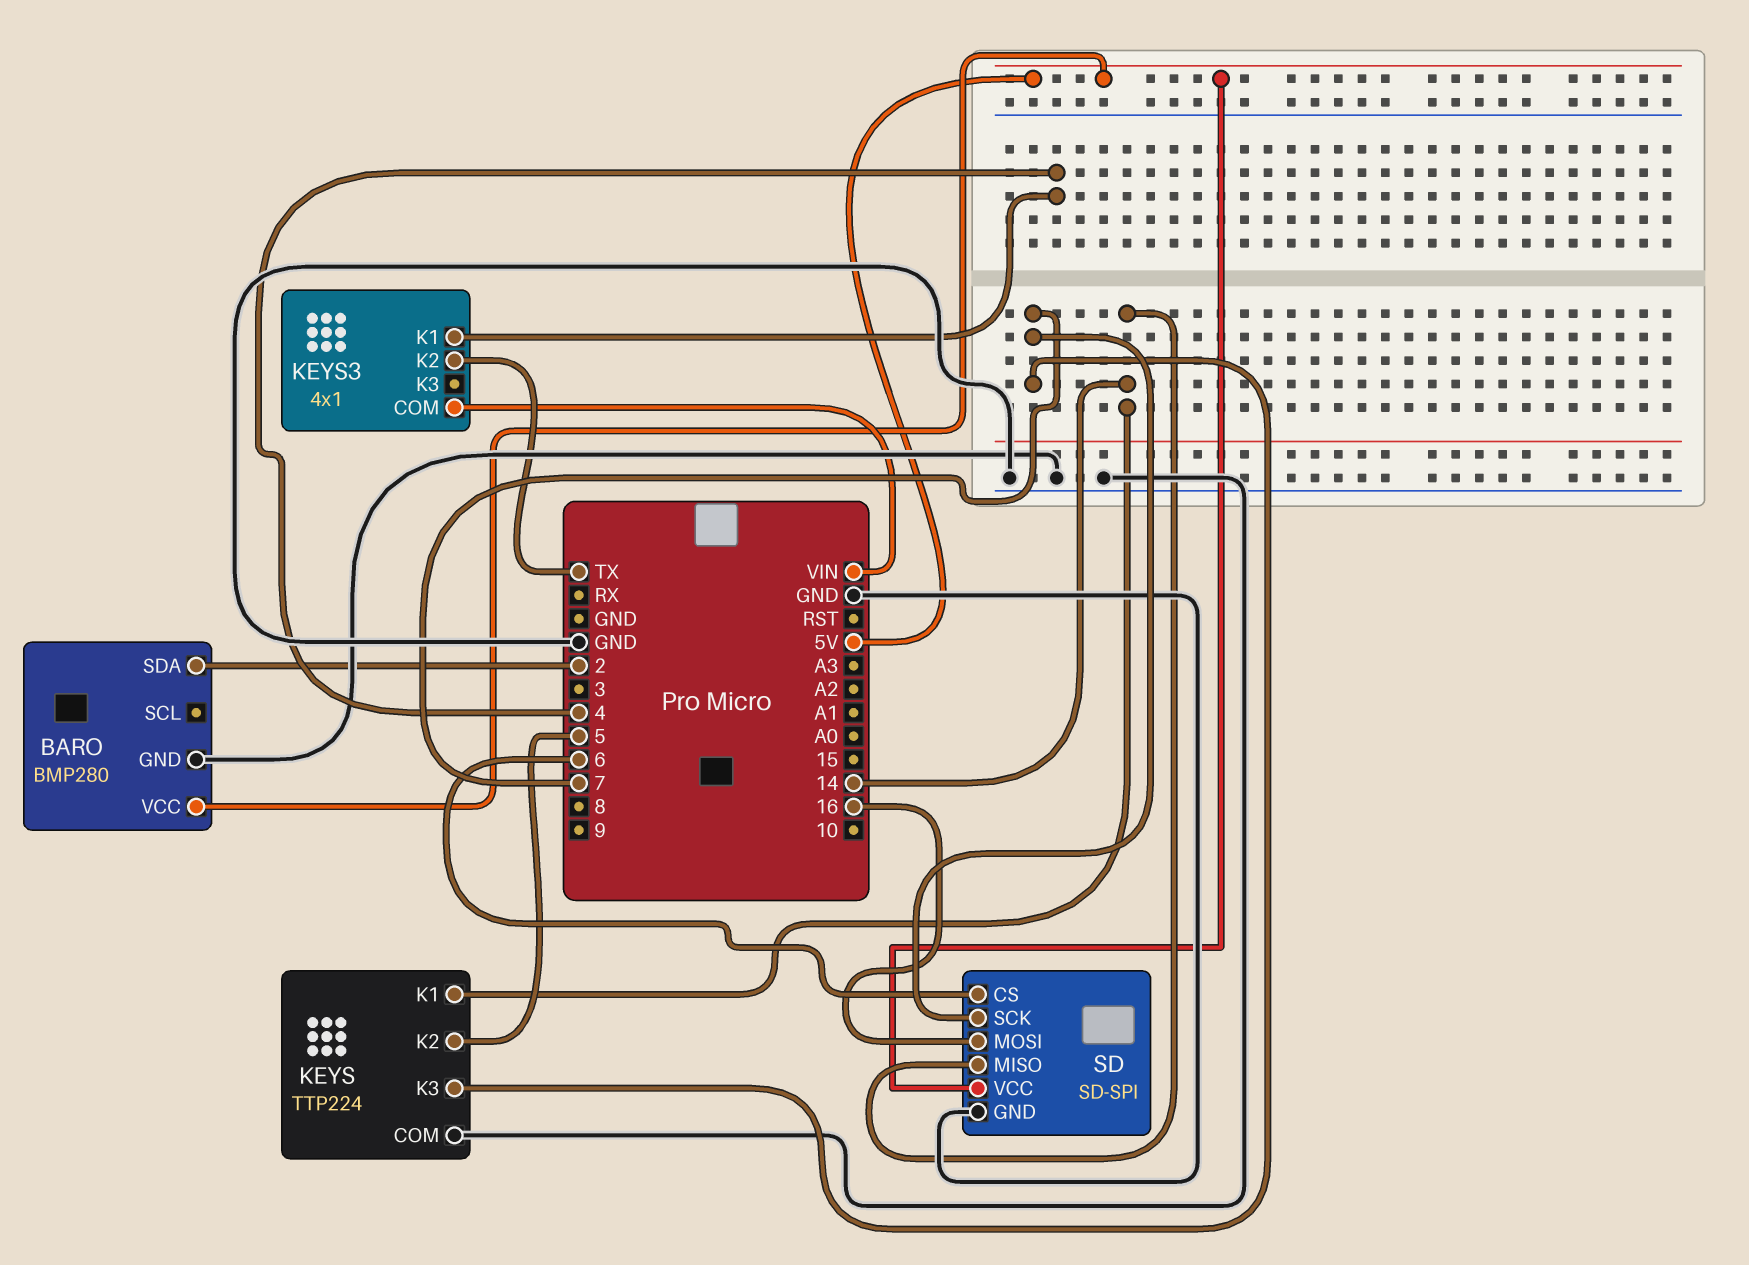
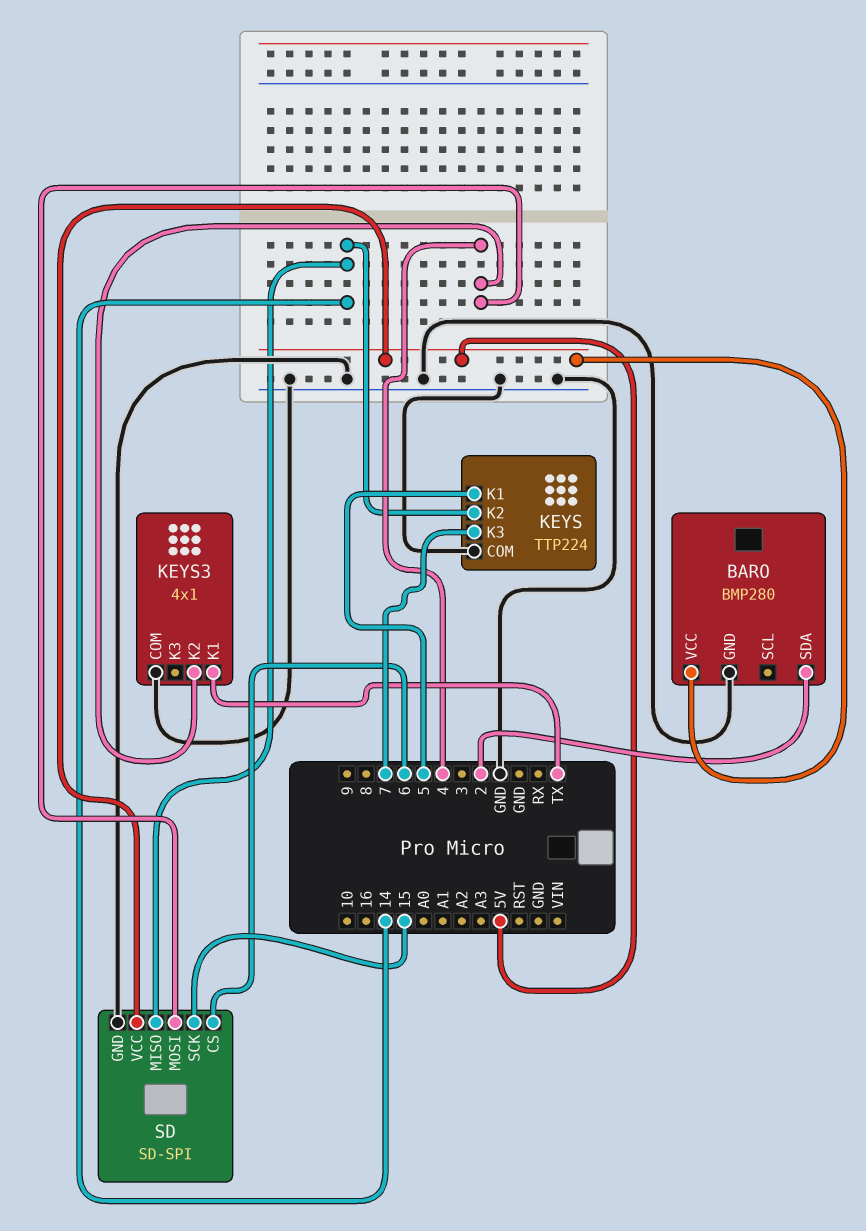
KEYS pin K1: 14 -> 5
KEYS pin K2: 5 -> 14
KEYS3 pin COM: VIN -> GND
KEYS3 pin K1: 4 -> TX
KEYS3 pin K2: TX -> 4
SD pin MOSI: 16 -> 4
SD pin SCK: 7 -> 15

